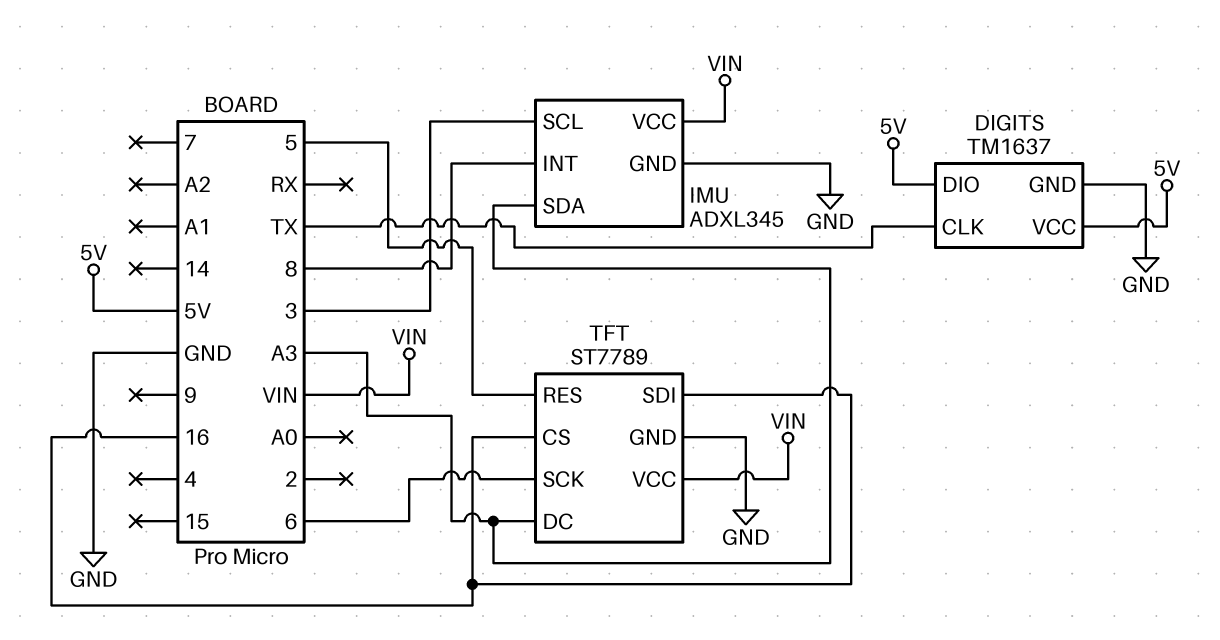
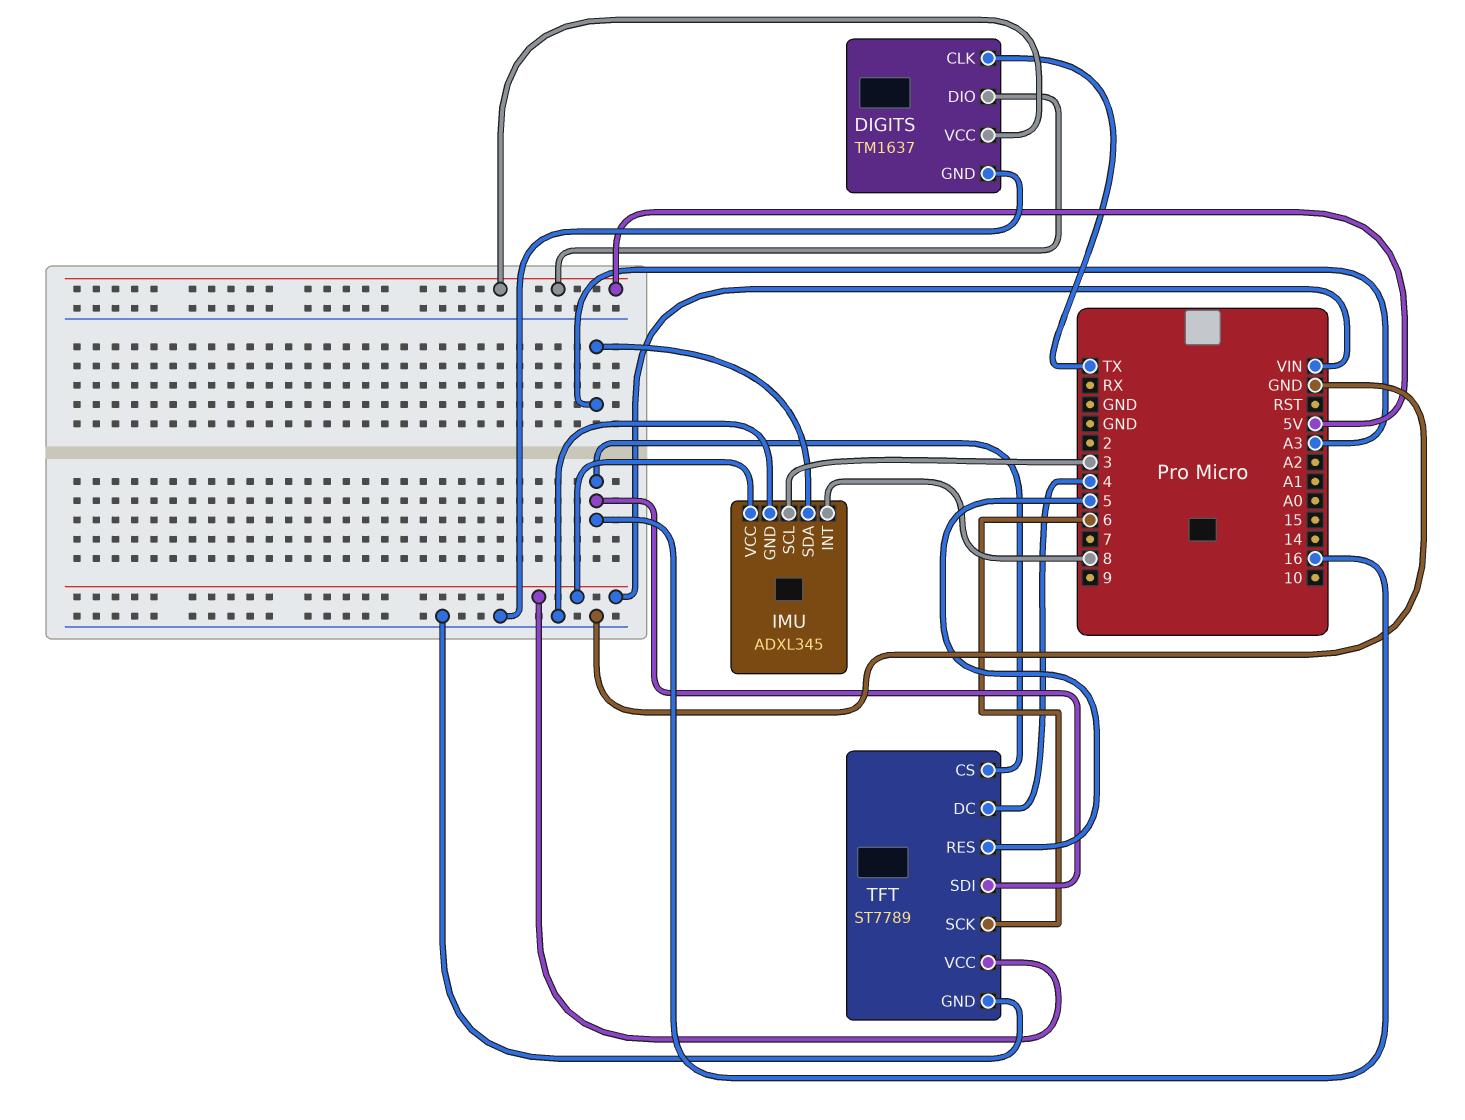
TFT pin DC: A3 -> 4

